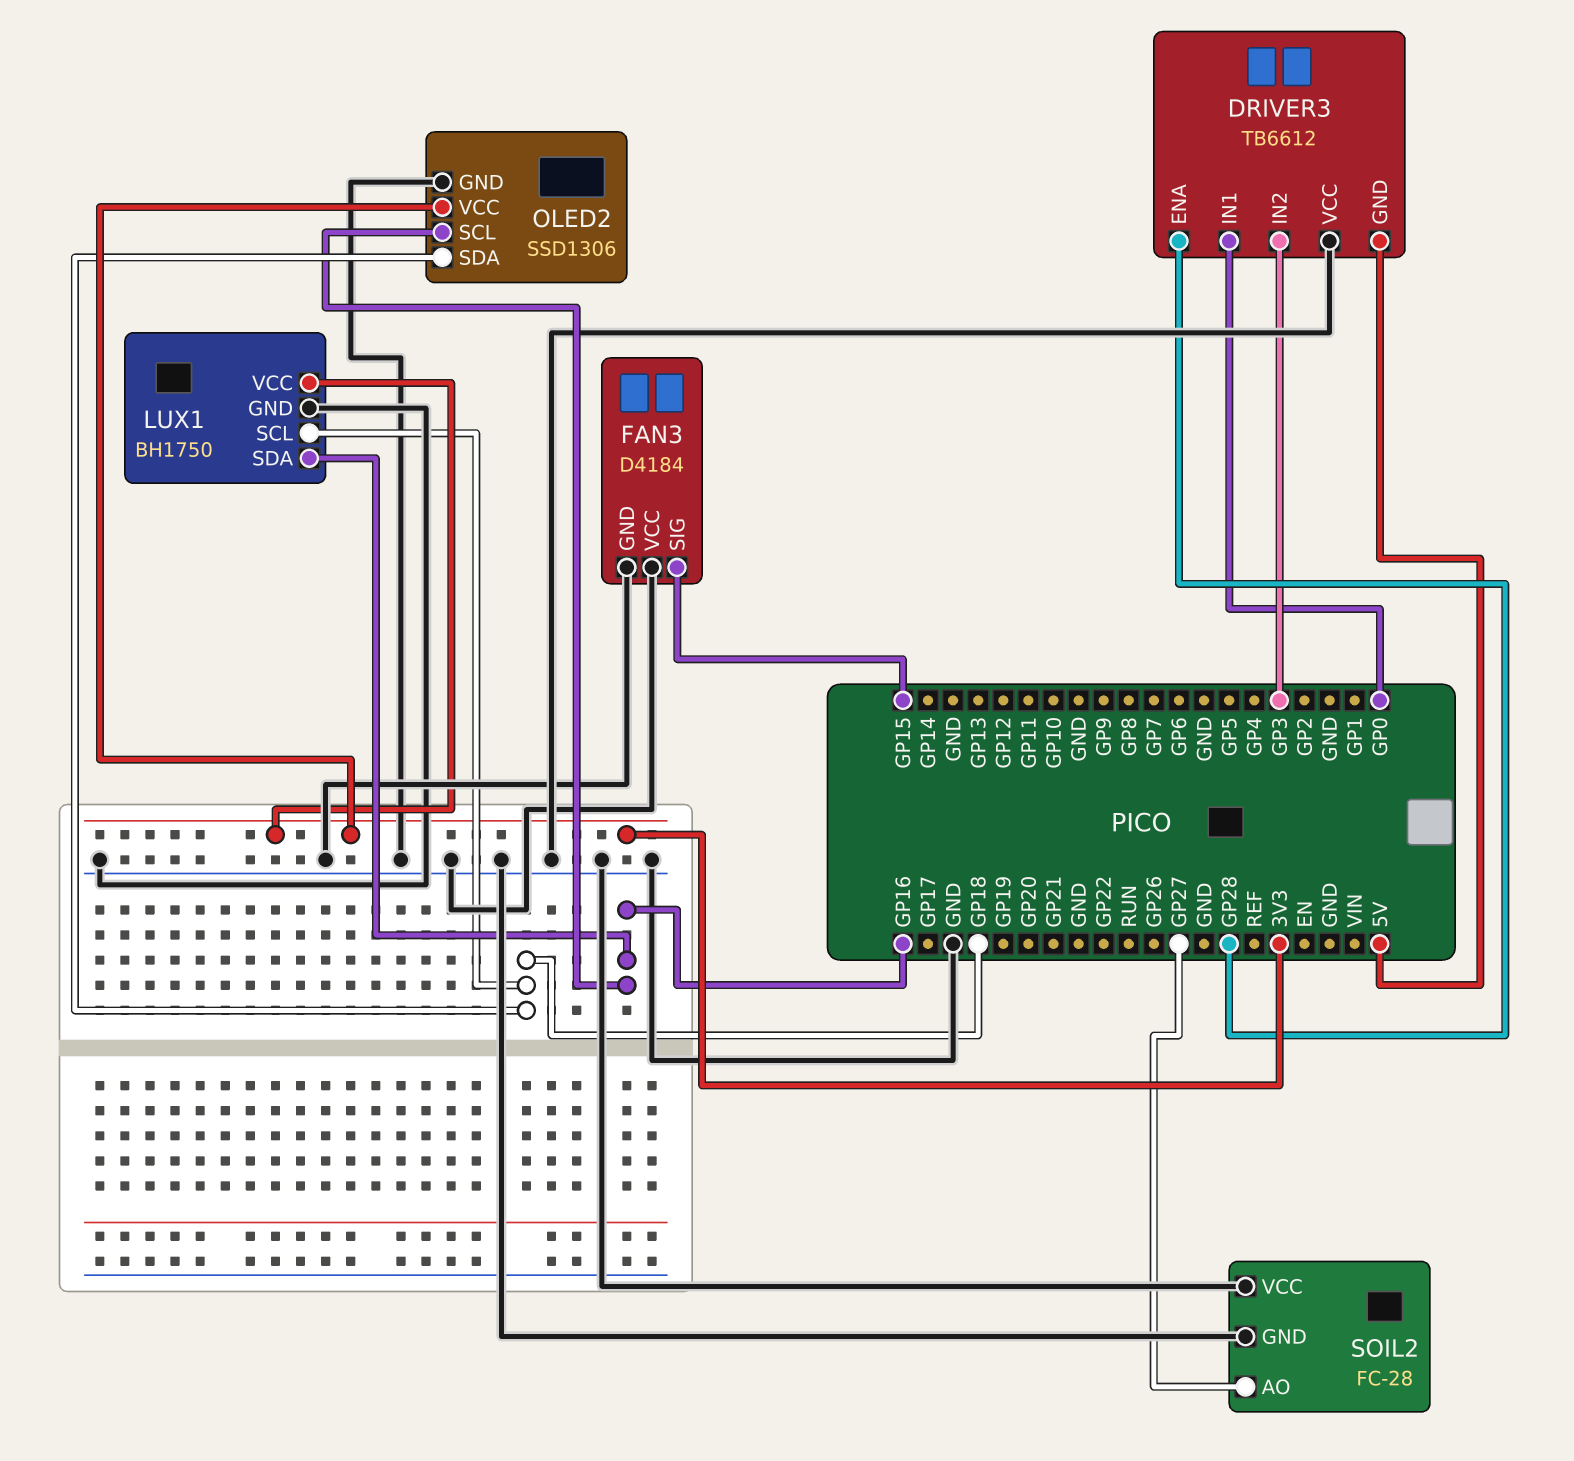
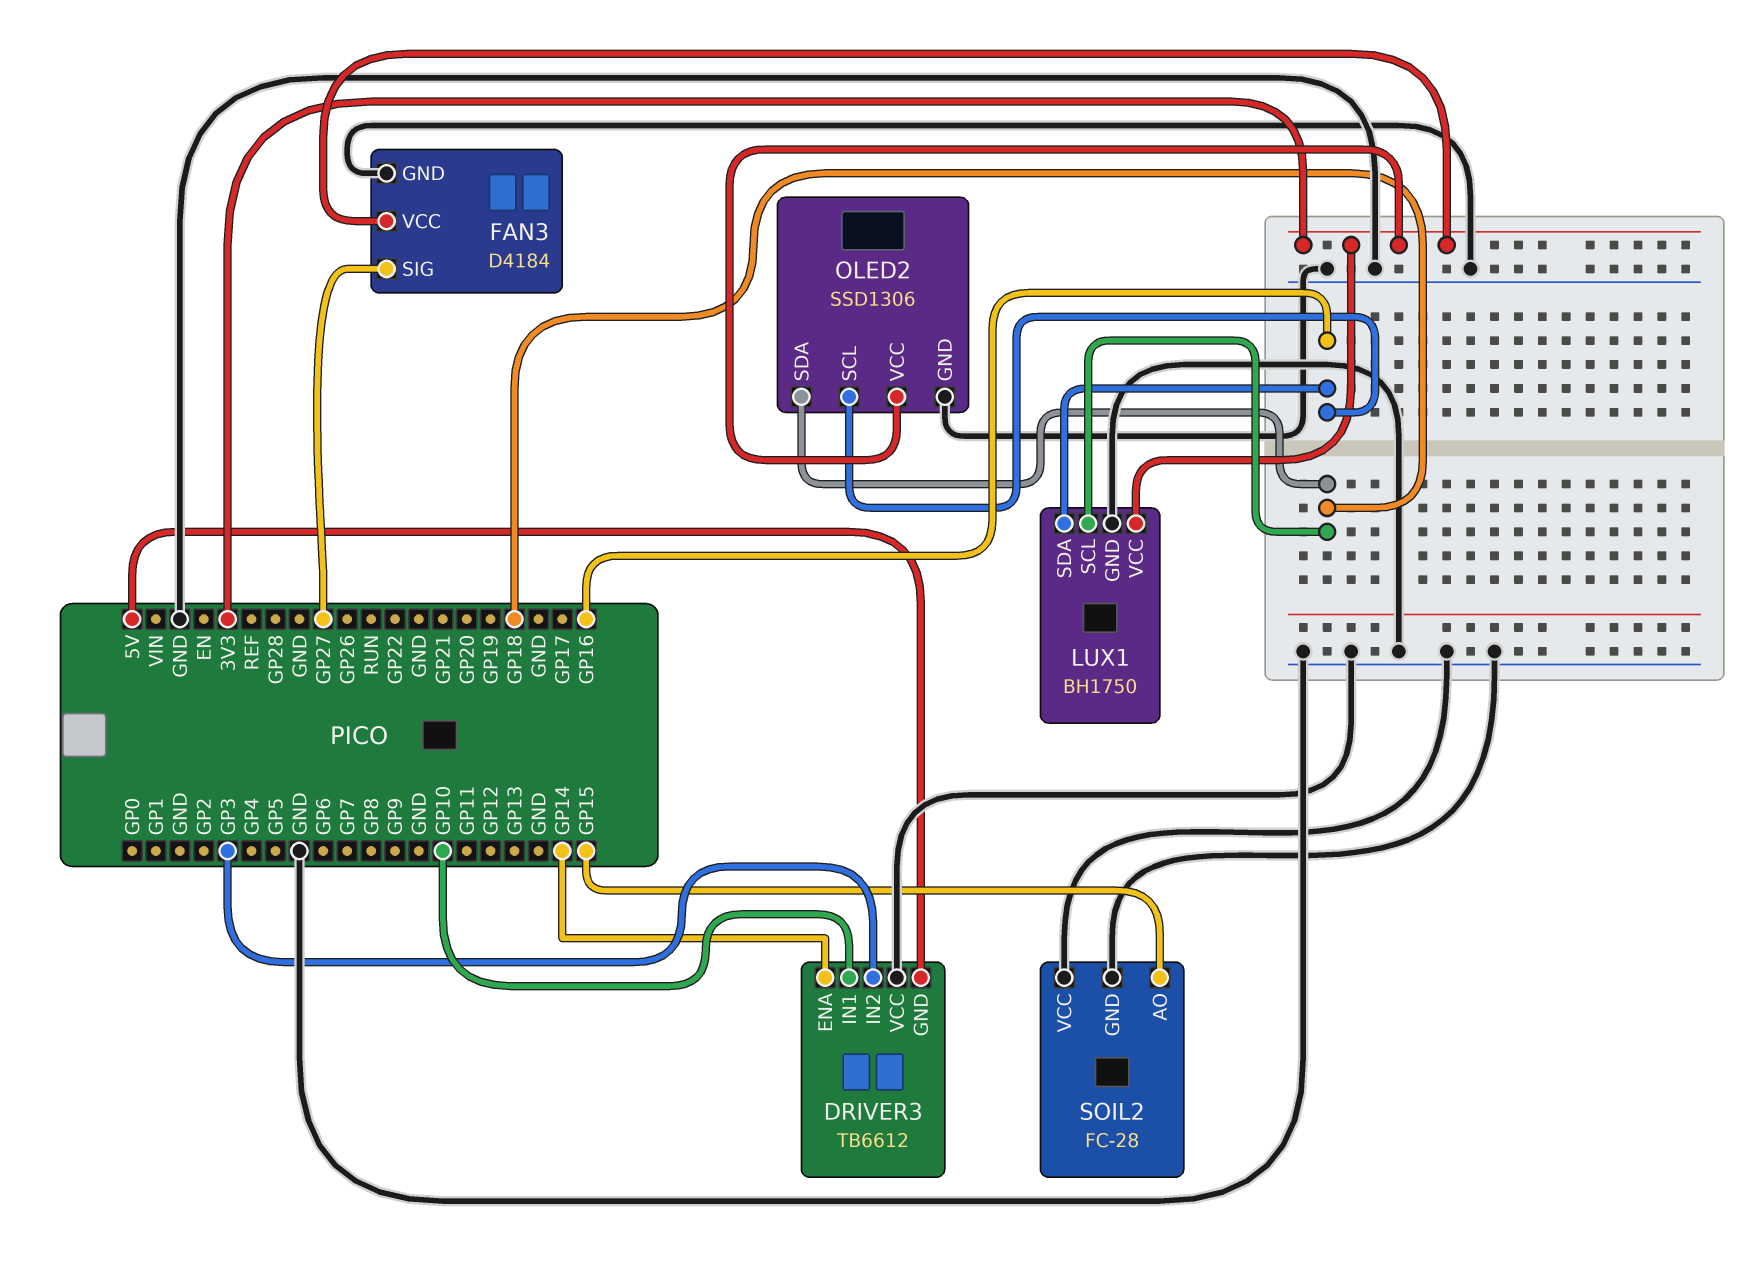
DRIVER3 pin ENA: GP28 -> GP14
DRIVER3 pin IN1: GP0 -> GP10
FAN3 pin SIG: GP15 -> GP27
FAN3 pin VCC: GND -> 3V3
SOIL2 pin AO: GP27 -> GP15

